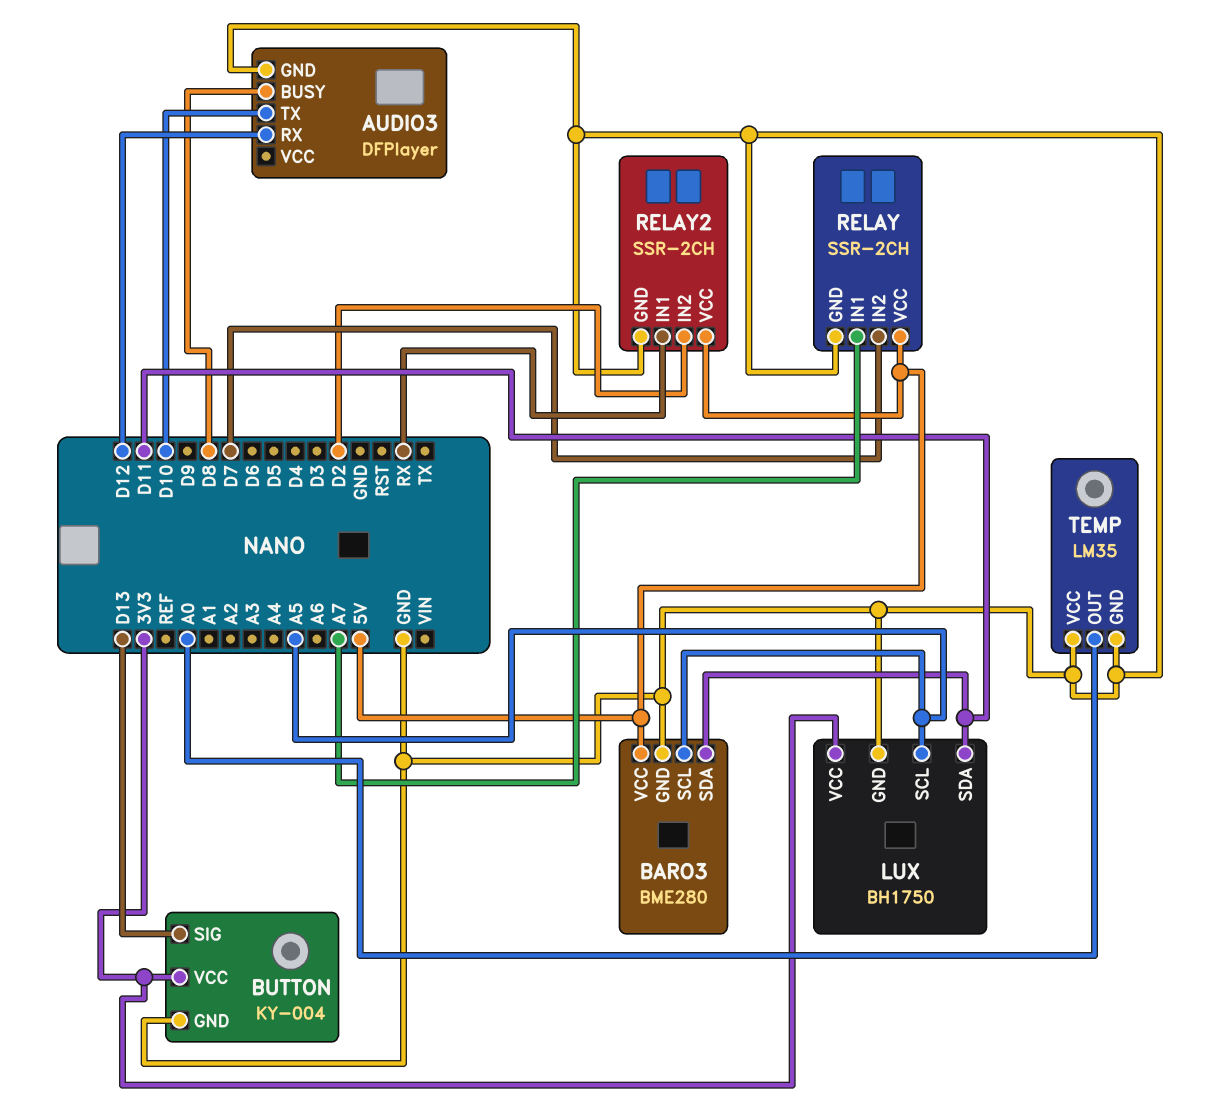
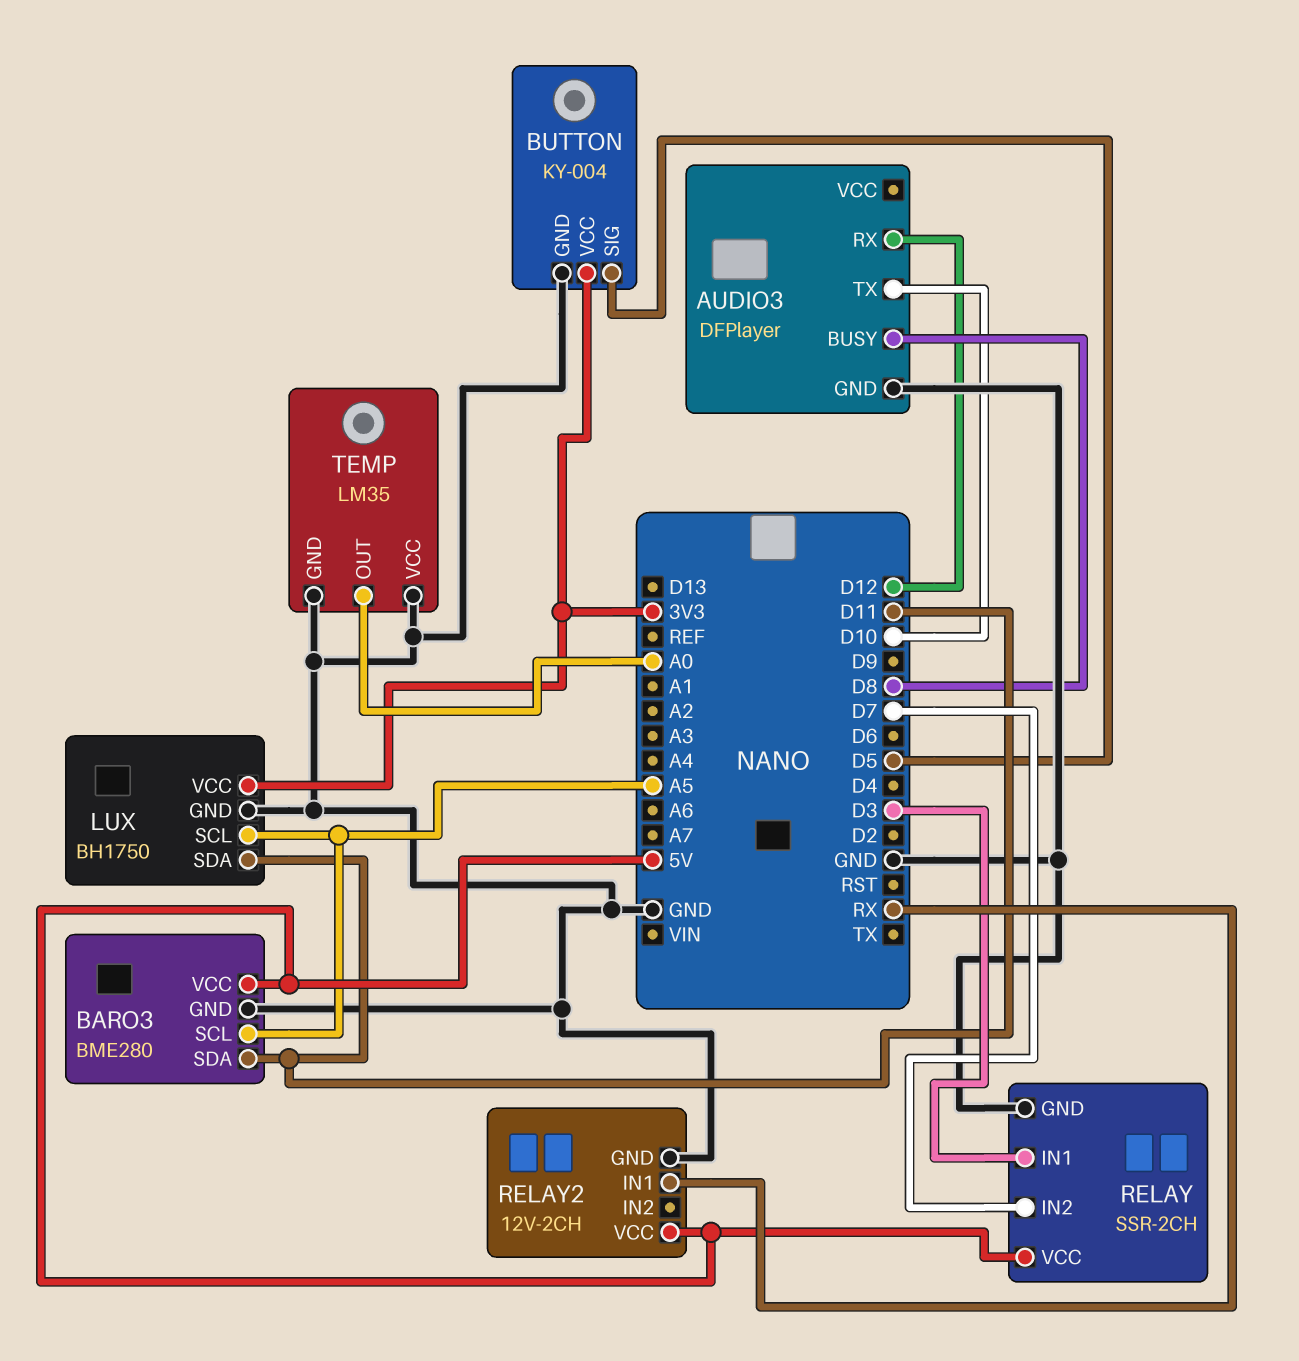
BUTTON pin SIG: D13 -> D5
RELAY pin IN1: A7 -> D3
RELAY2: SSR-2CH -> 12V-2CH
RELAY2 pin IN2: D2 -> none

